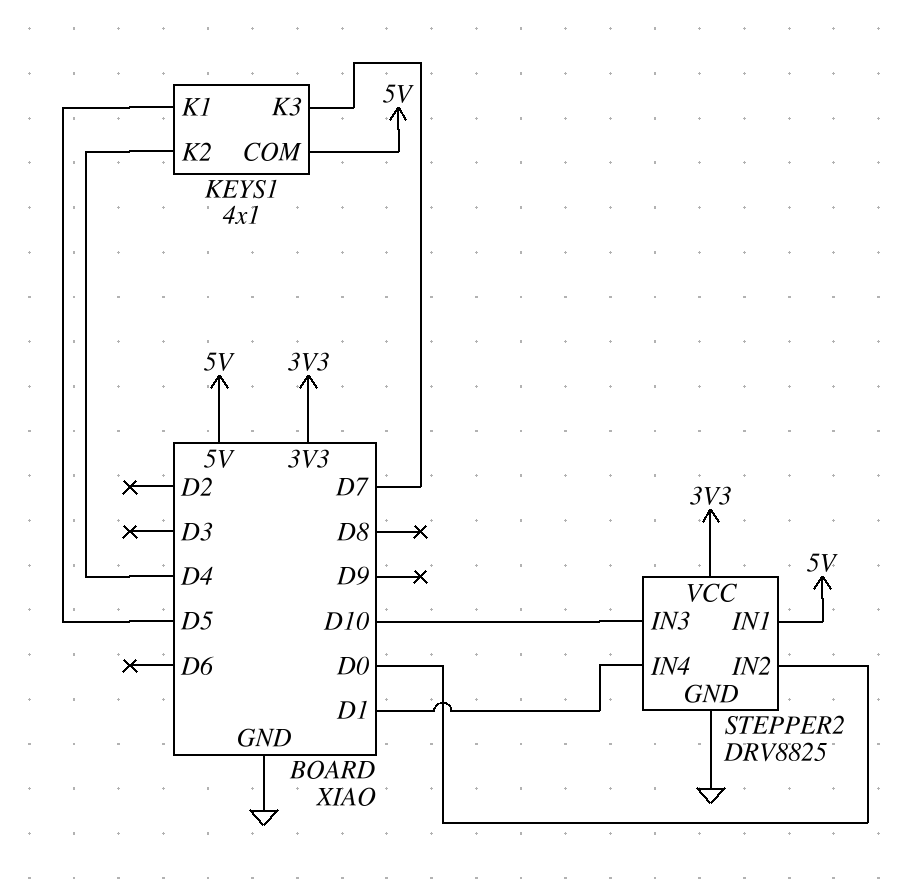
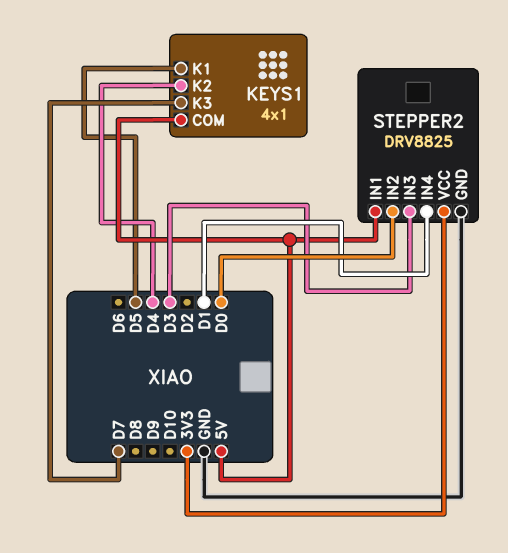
STEPPER2 pin IN3: D10 -> D3

